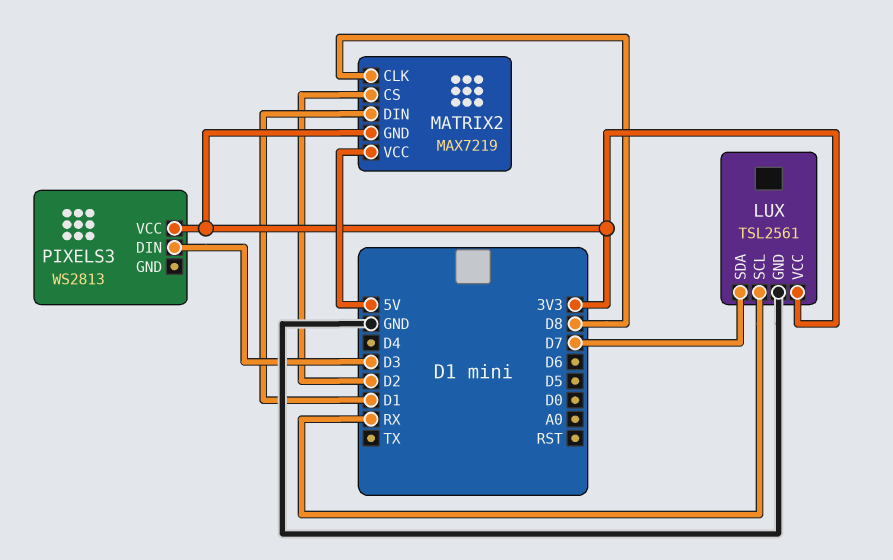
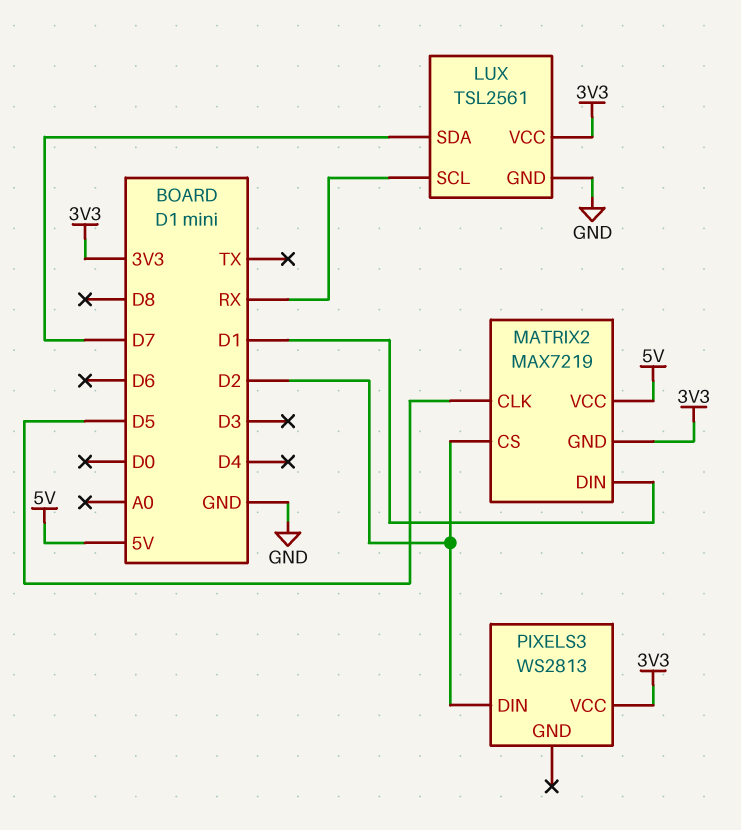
MATRIX2 pin CLK: D8 -> D5
PIXELS3 pin DIN: D3 -> D2

